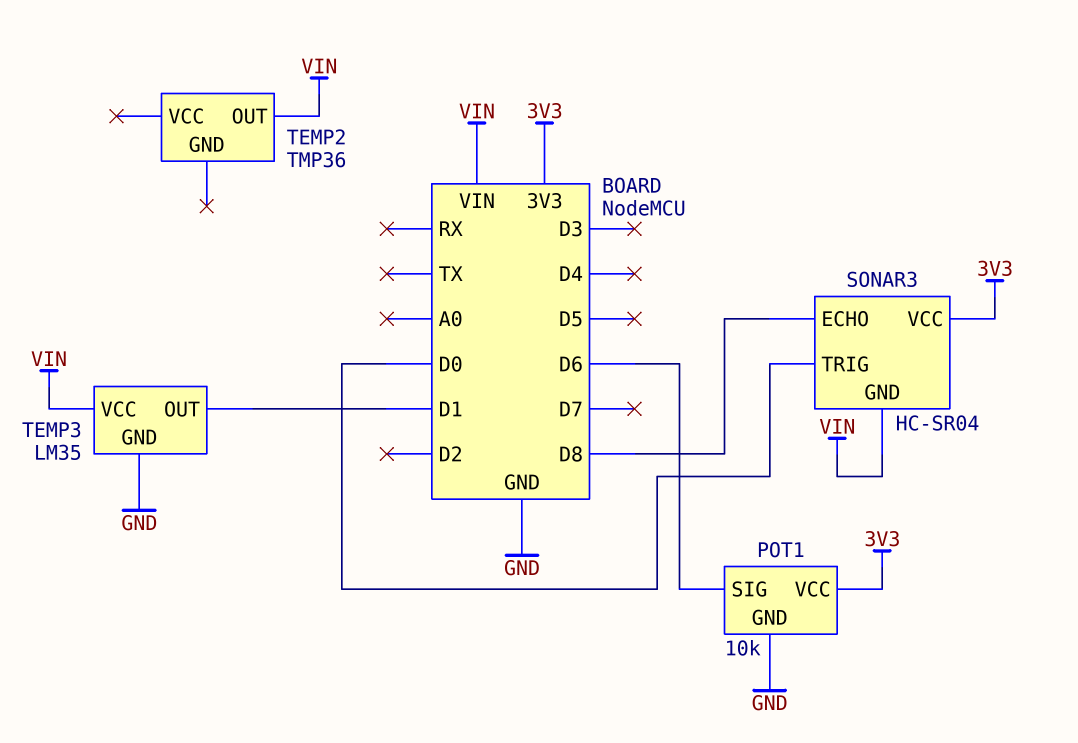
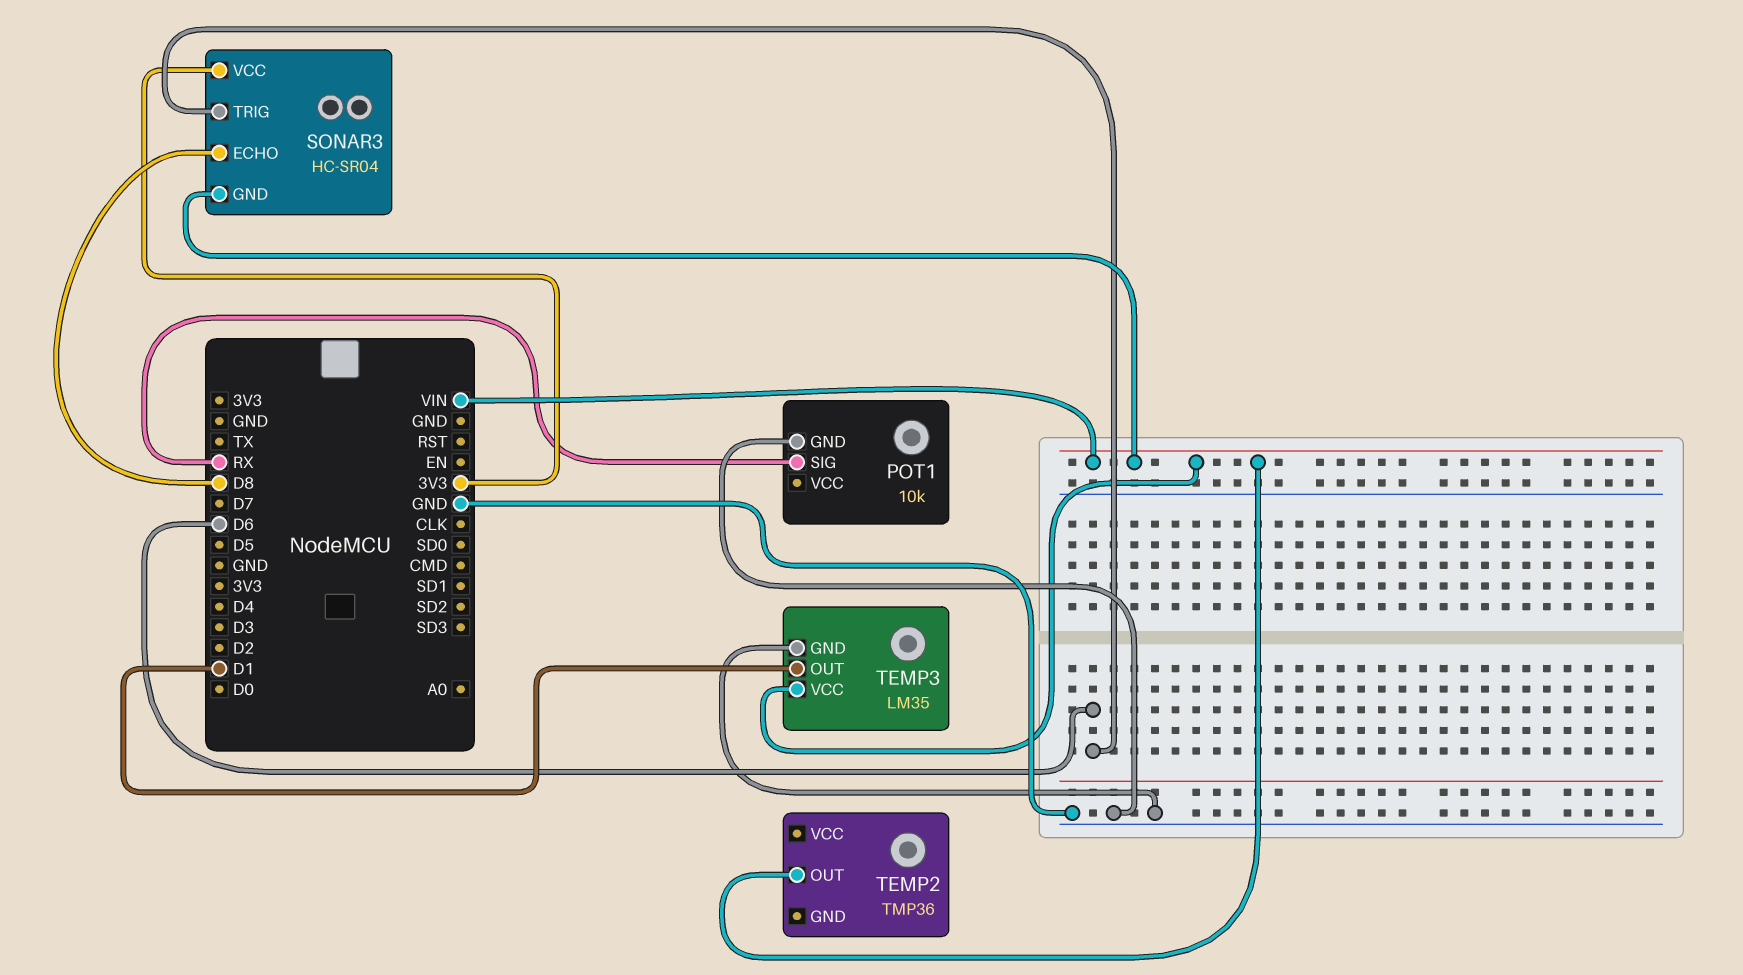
POT1 pin SIG: D6 -> RX
POT1 pin VCC: 3V3 -> none
SONAR3 pin TRIG: D0 -> D6

